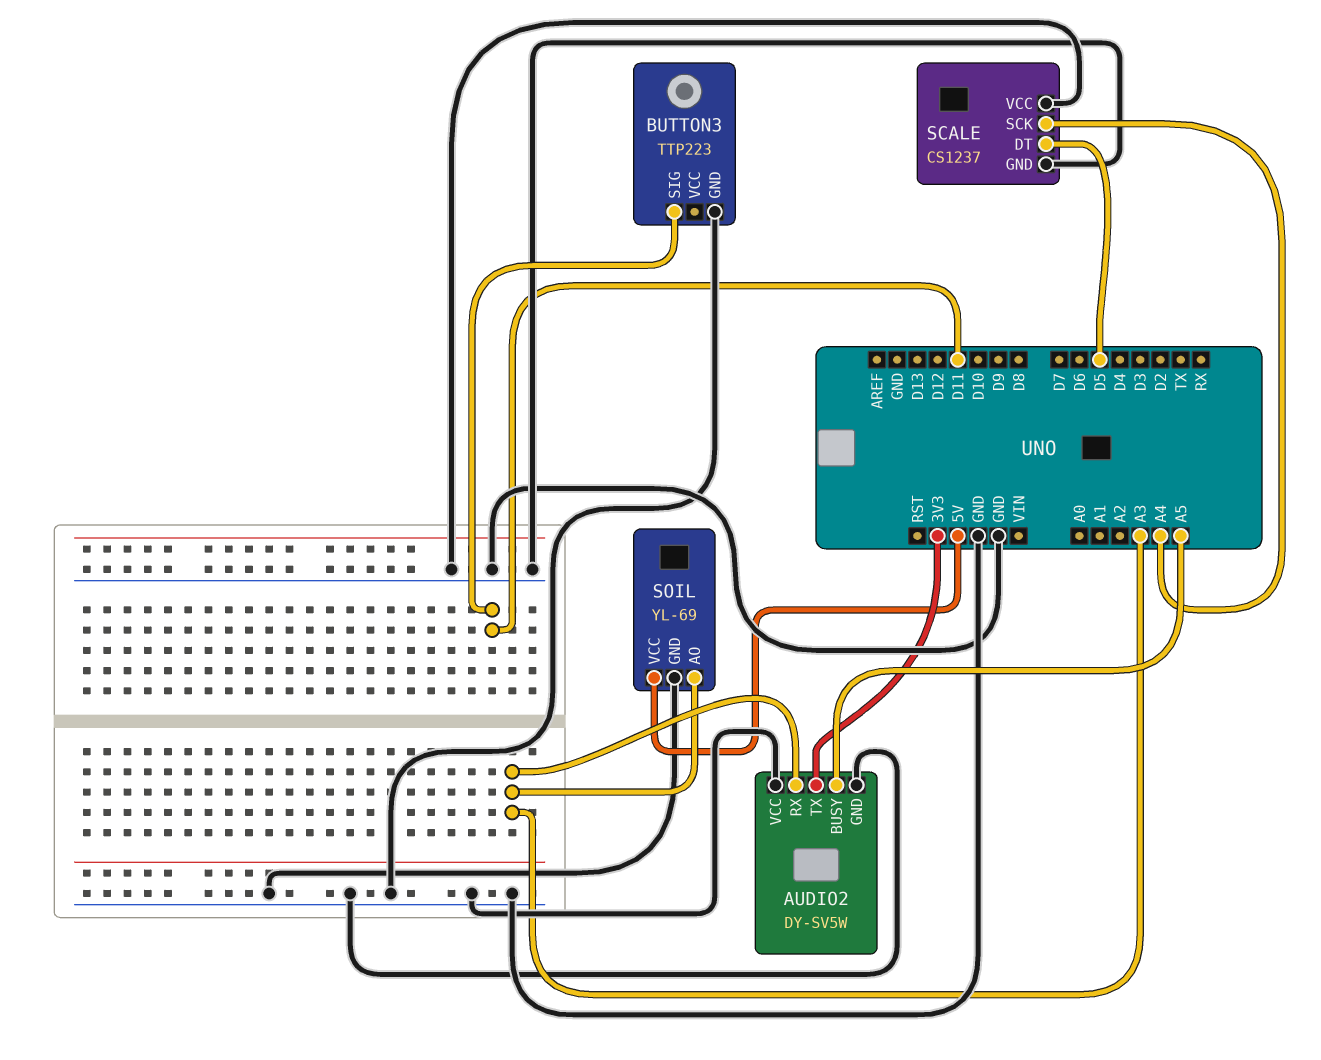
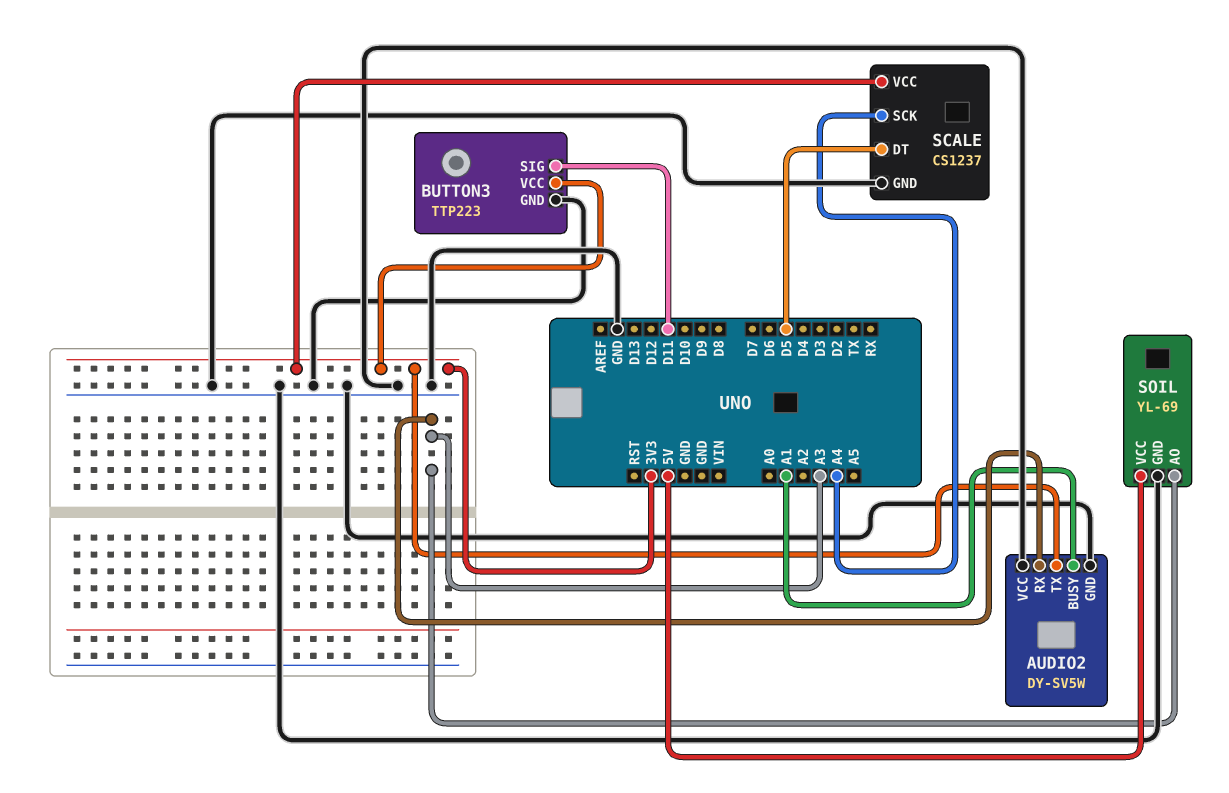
AUDIO2 pin BUSY: A5 -> A1
BUTTON3 pin VCC: none -> 3V3
SCALE pin VCC: GND -> 3V3

